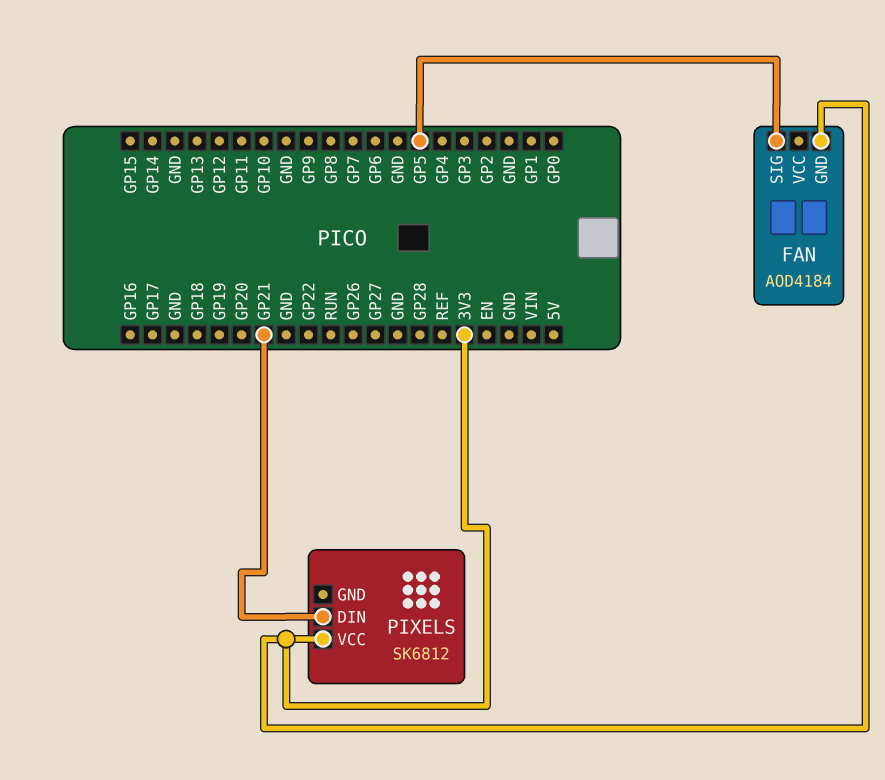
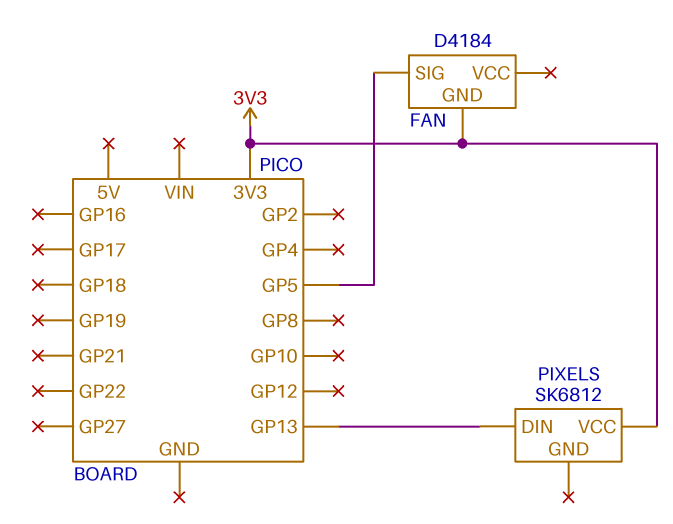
FAN: AOD4184 -> D4184
PIXELS pin DIN: GP21 -> GP13

